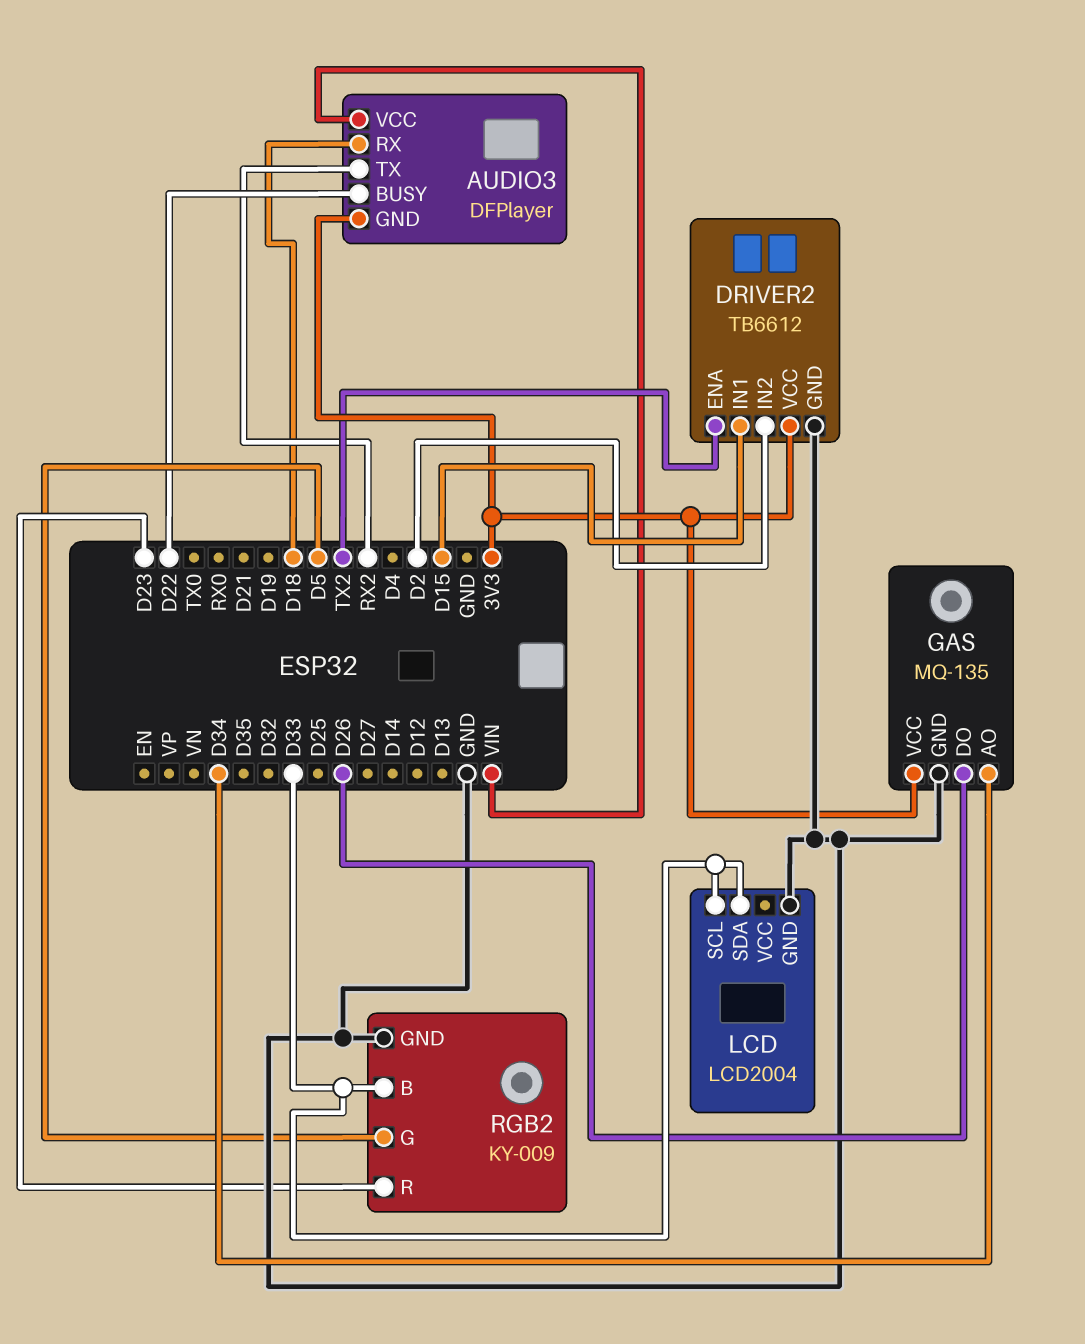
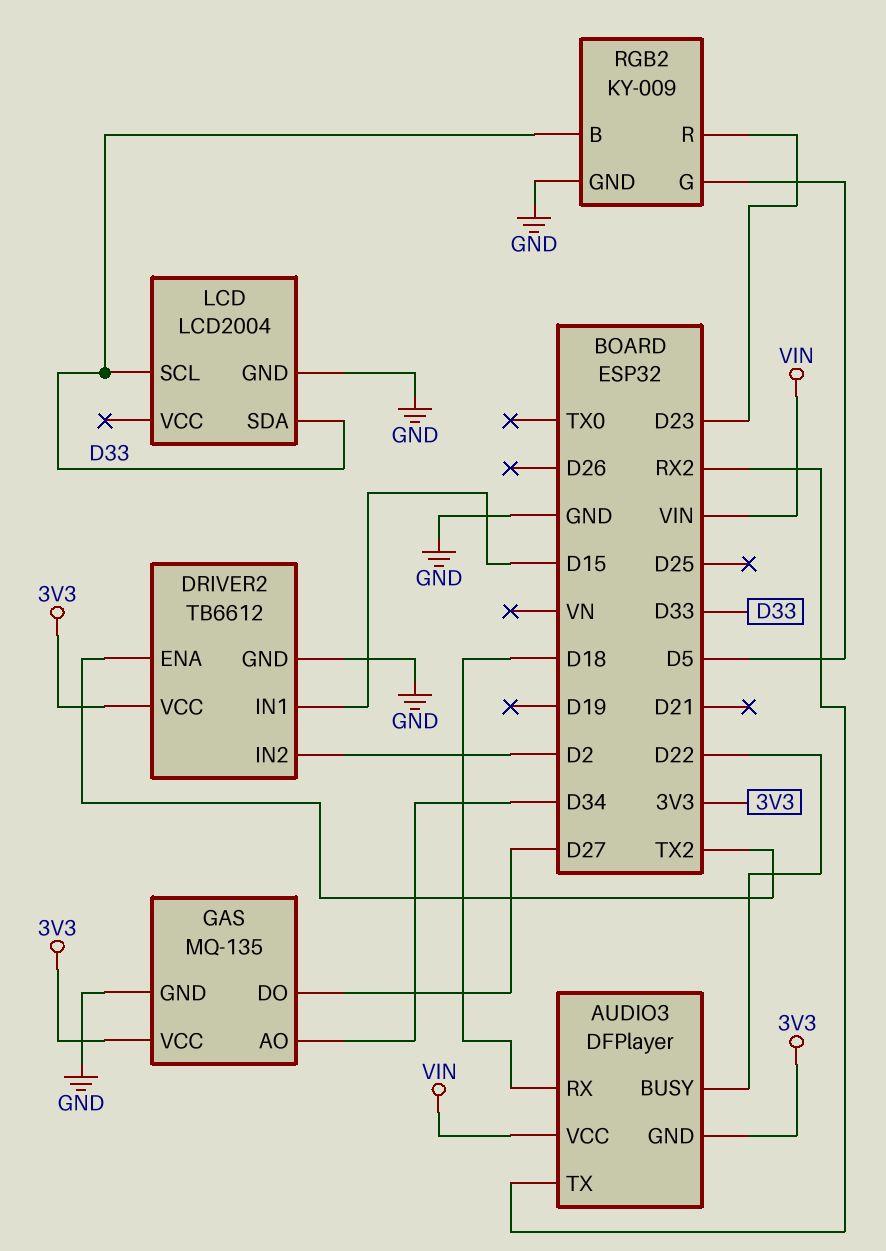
GAS pin DO: D26 -> D27

